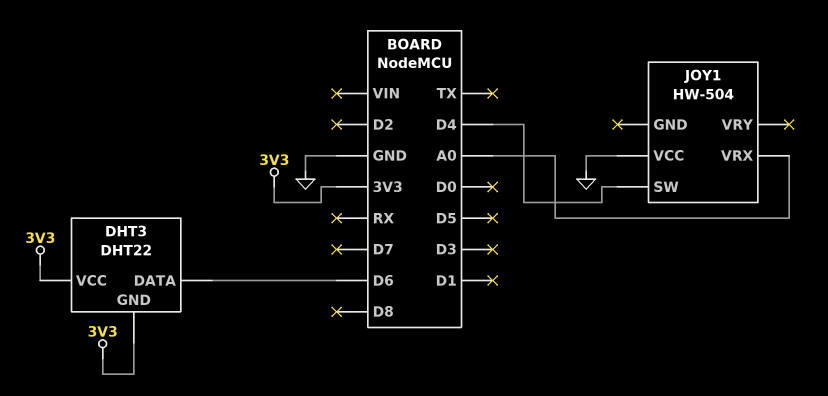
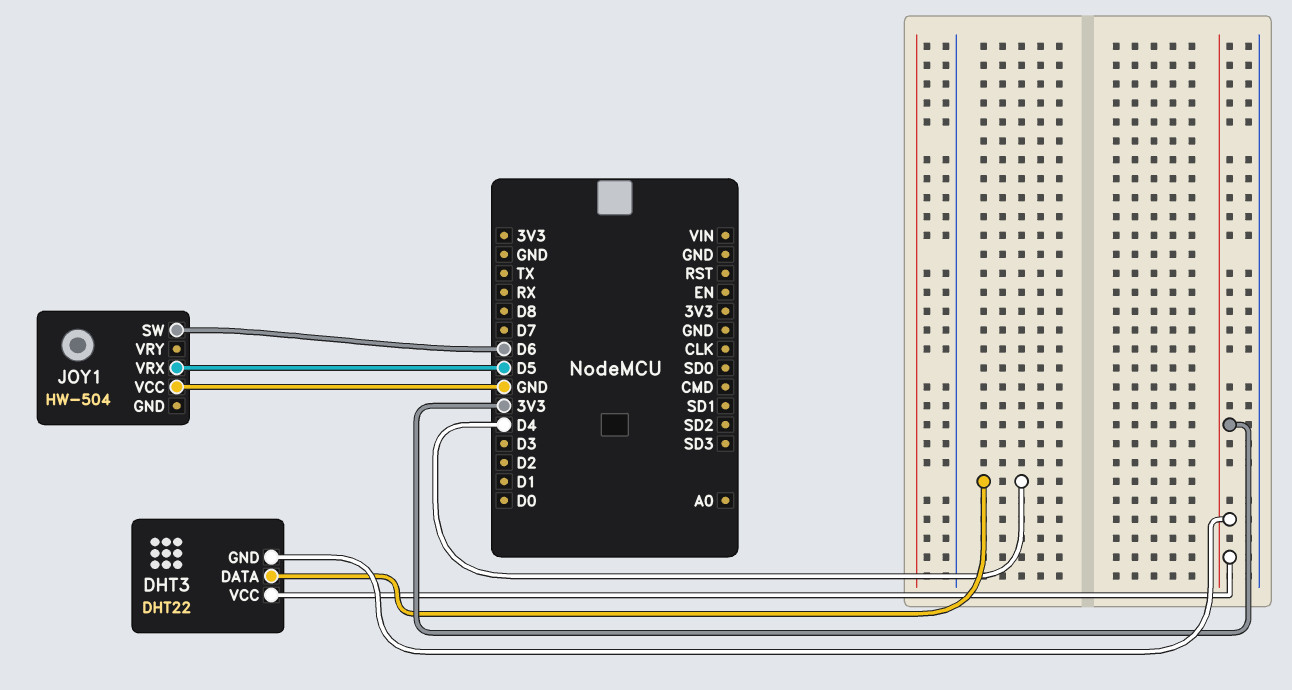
DHT3 pin DATA: D6 -> D4
JOY1 pin SW: D4 -> D6
JOY1 pin VRX: A0 -> D5

